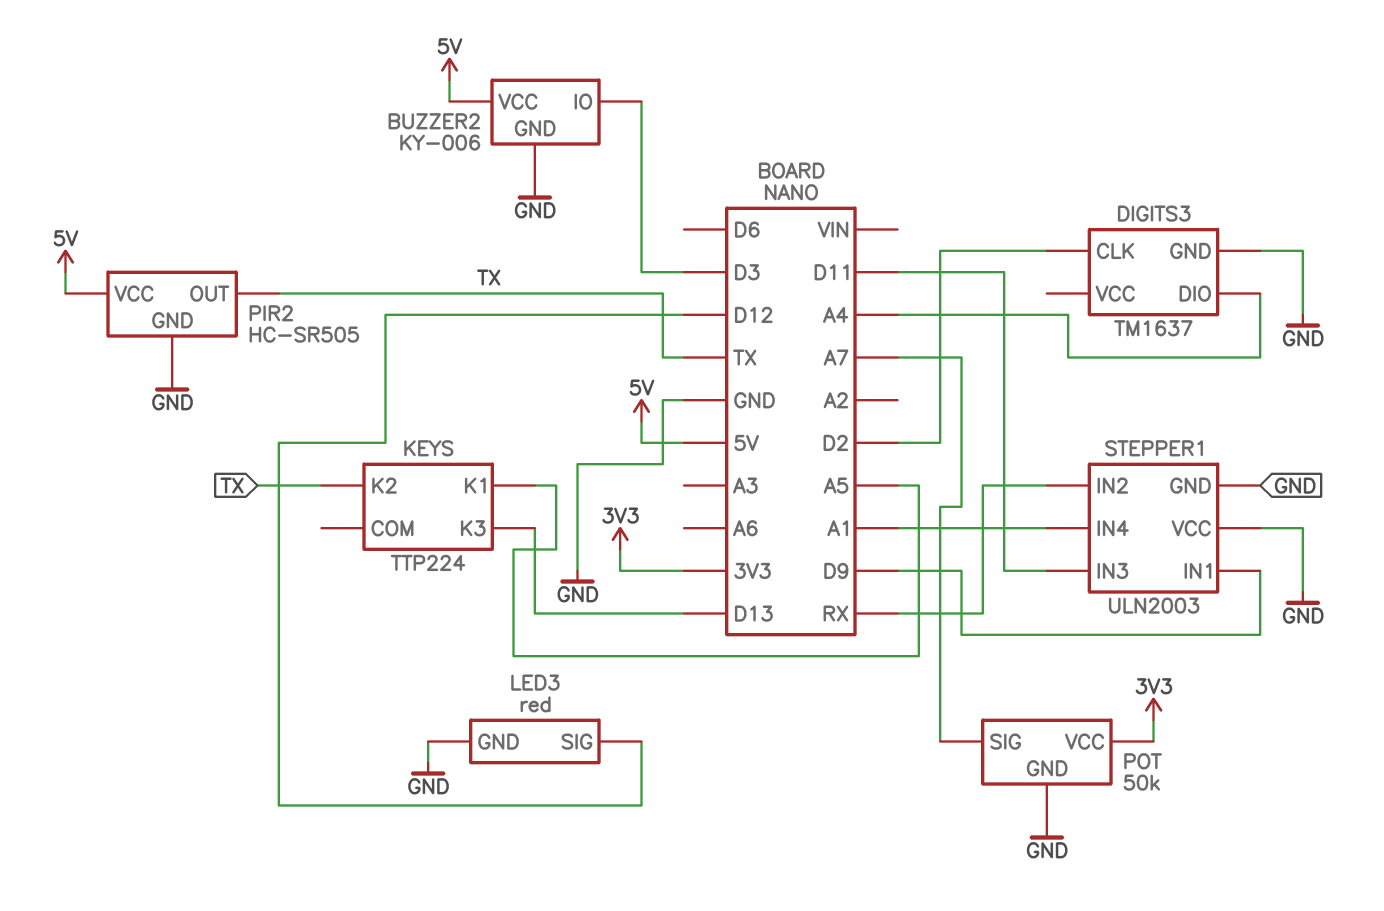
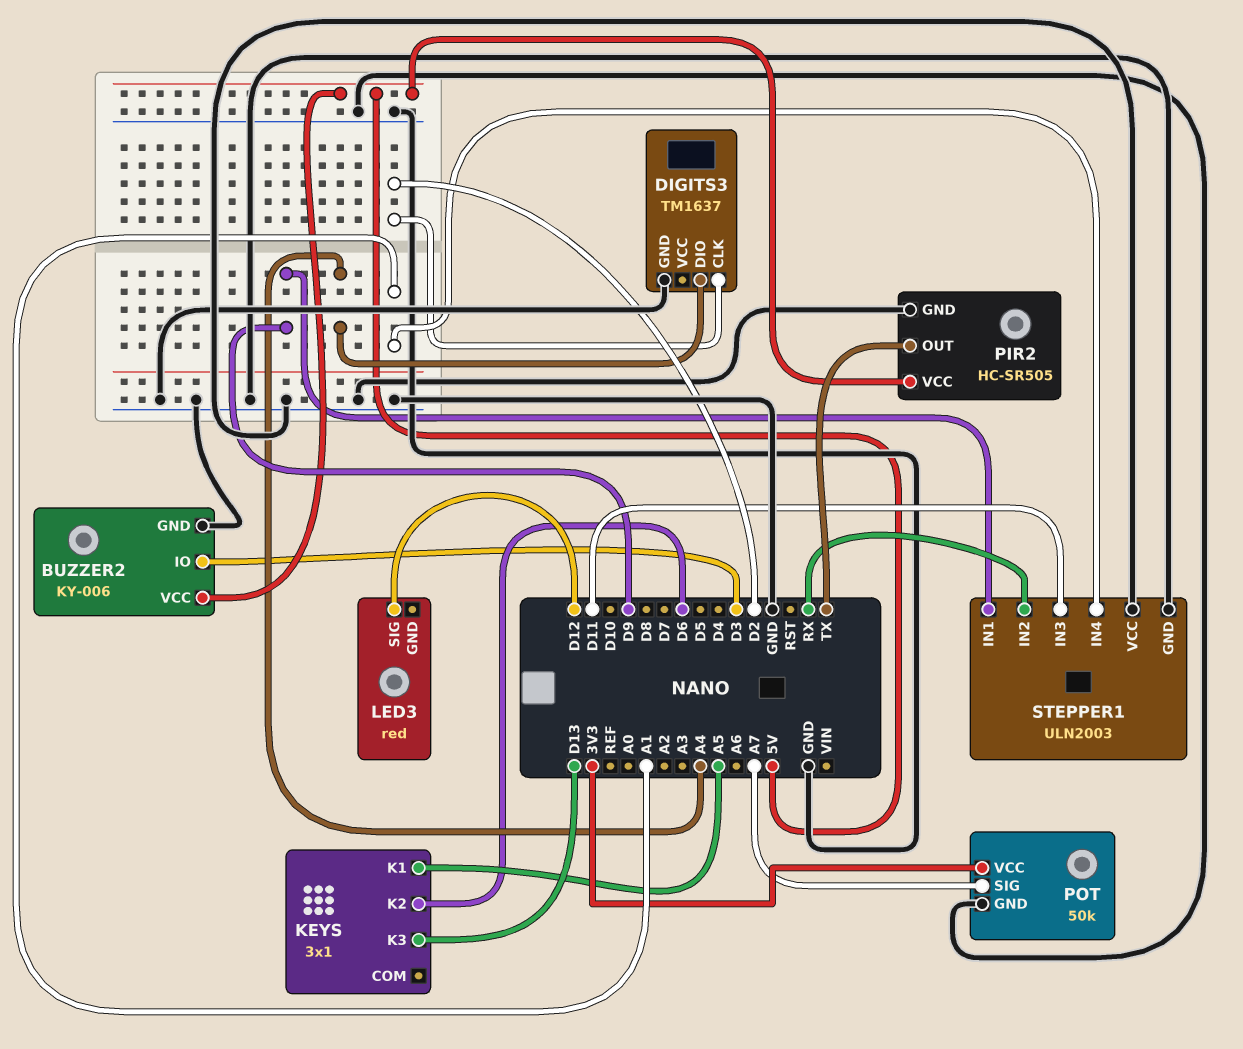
KEYS: TTP224 -> 3x1
KEYS pin K2: TX -> D6
LED3 pin GND: GND -> none

